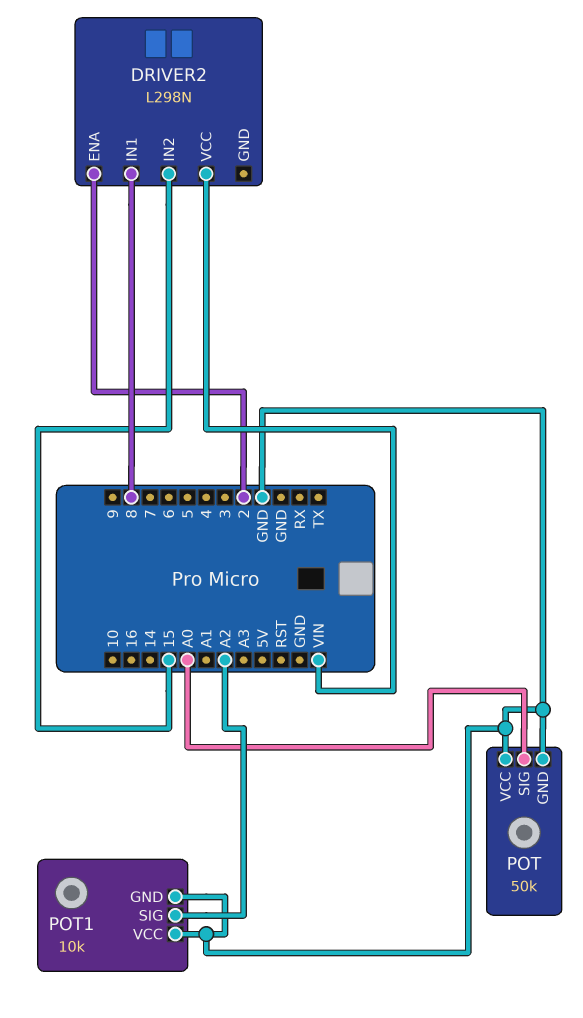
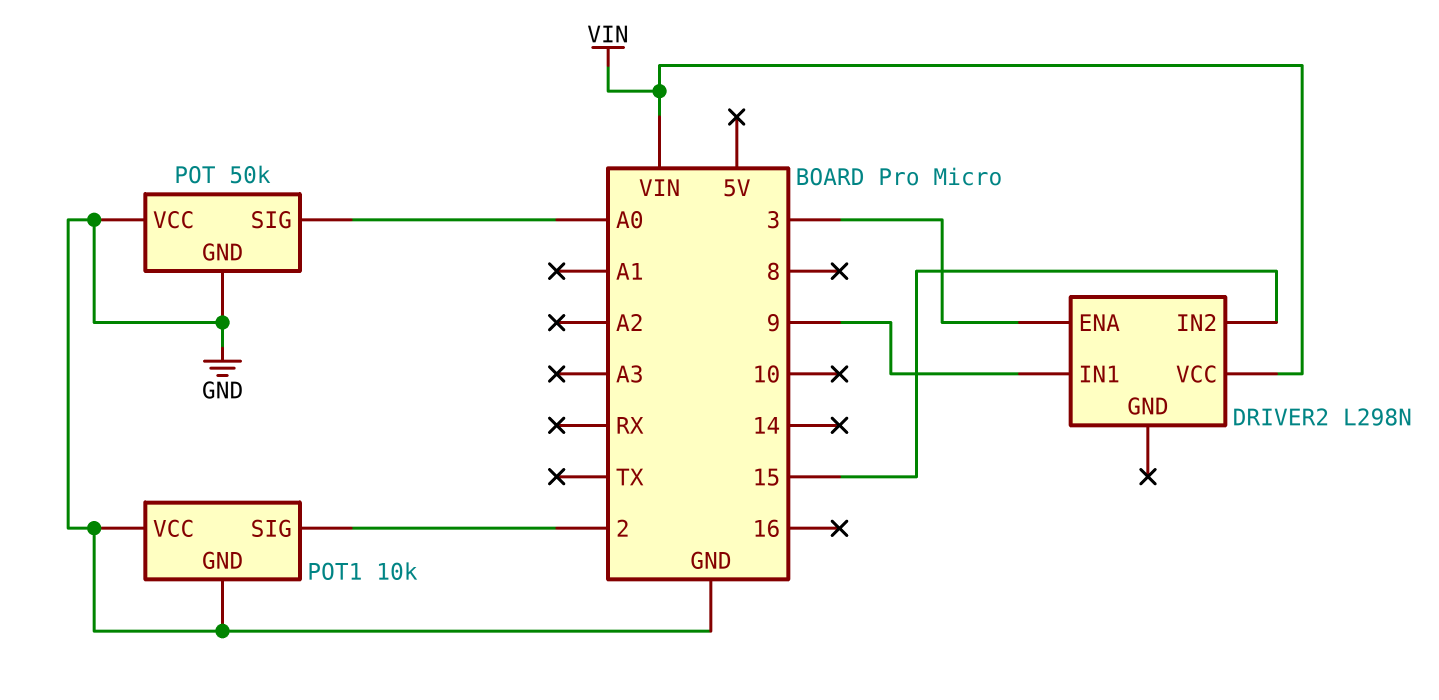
DRIVER2 pin ENA: 2 -> 3
DRIVER2 pin IN1: 8 -> 9
POT1 pin SIG: A2 -> 2

